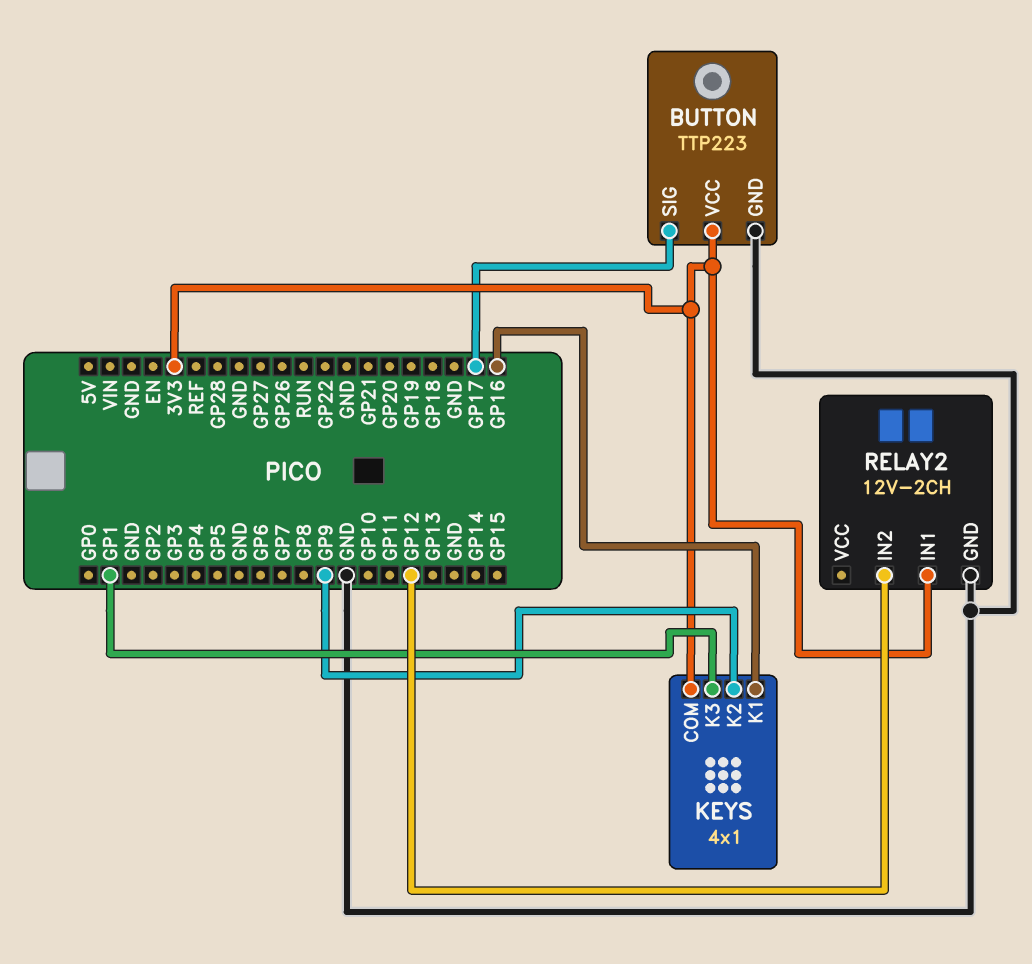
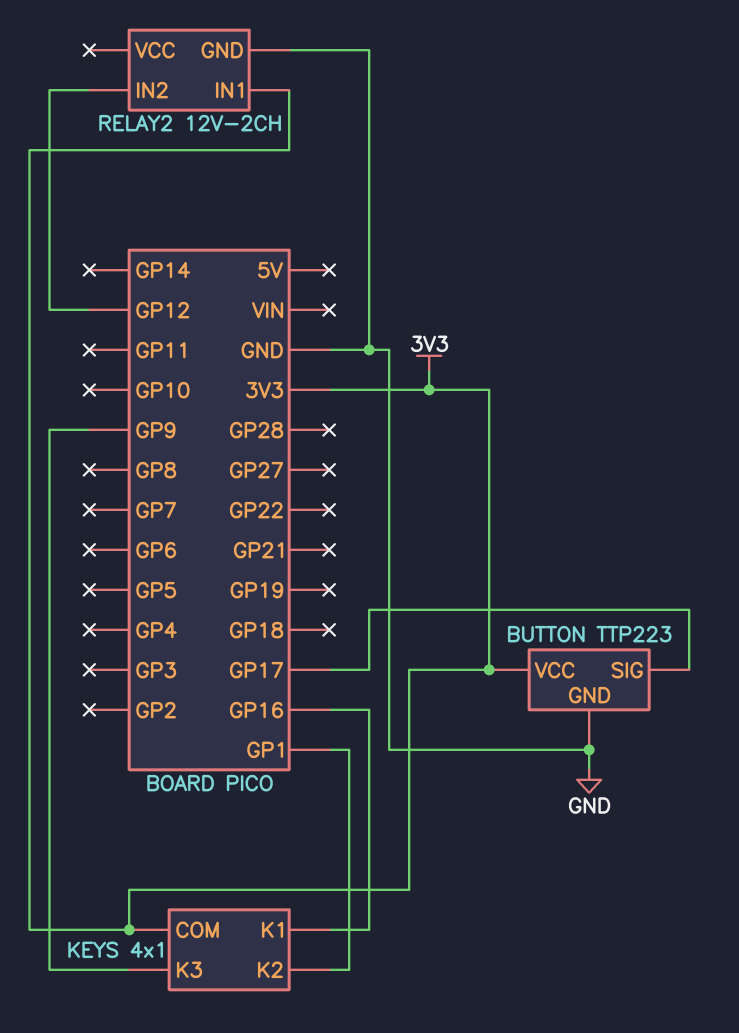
KEYS pin K2: GP9 -> GP1
KEYS pin K3: GP1 -> GP9

